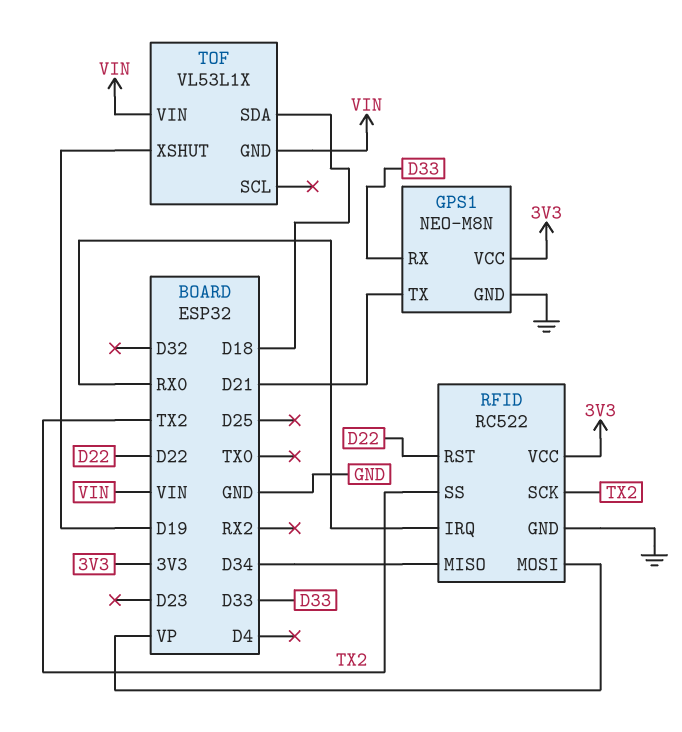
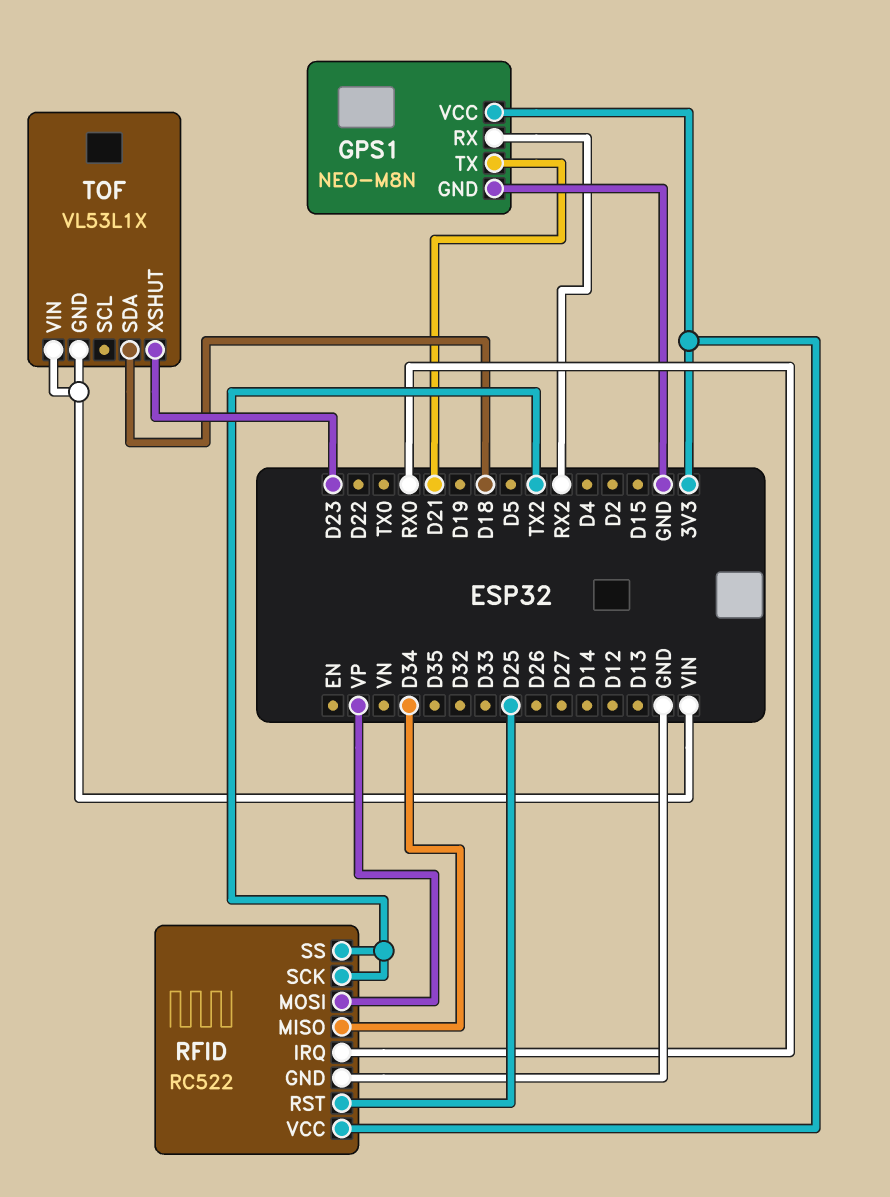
GPS1 pin RX: D33 -> RX2
RFID pin RST: D22 -> D25
TOF pin XSHUT: D19 -> D23

